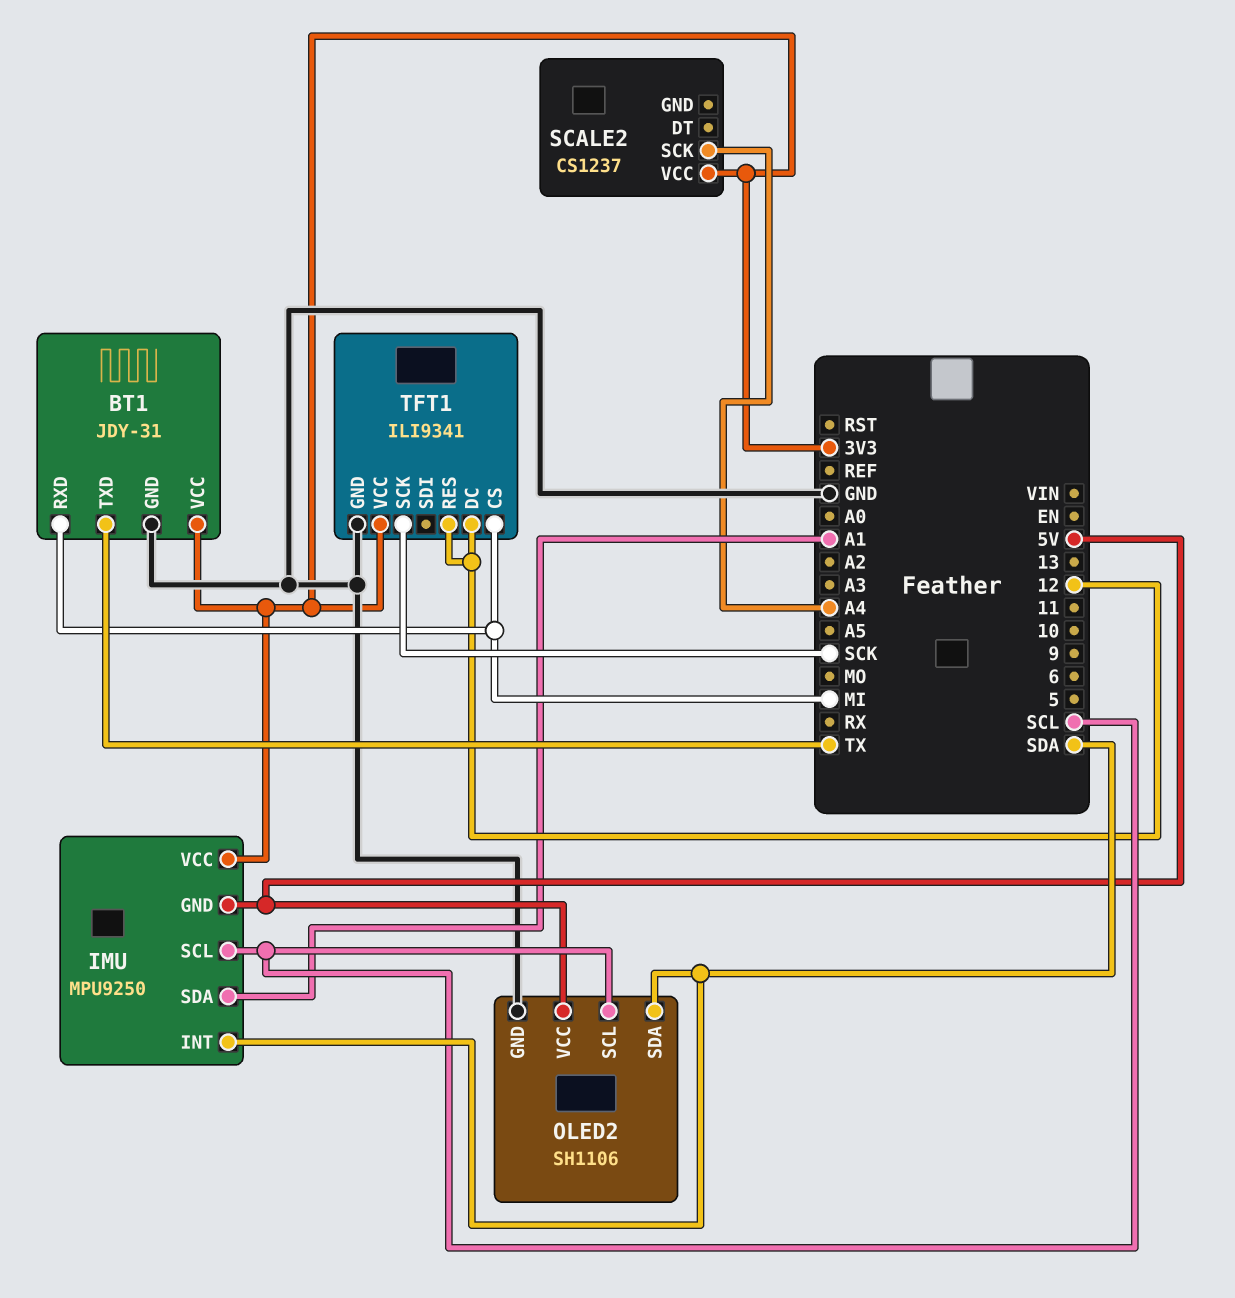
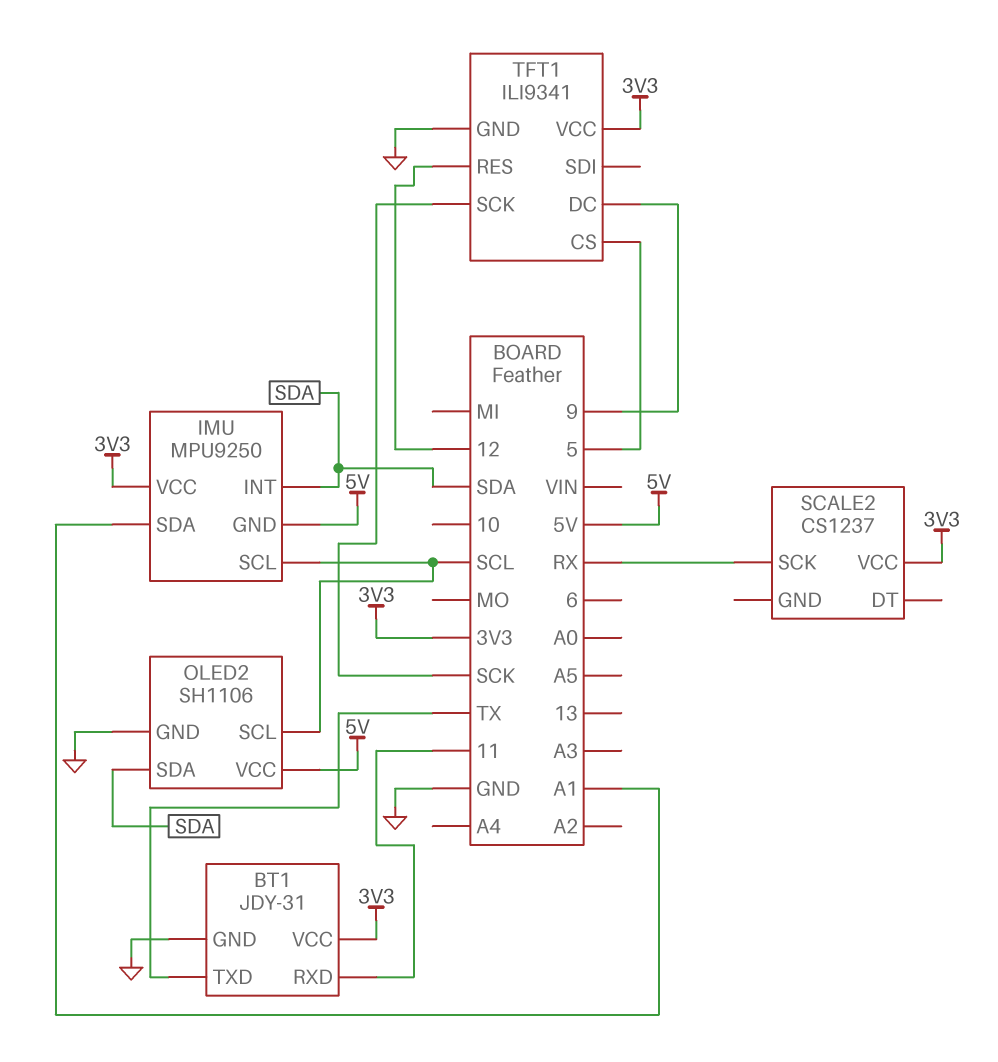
BT1 pin RXD: MI -> 11
SCALE2 pin SCK: A4 -> RX
TFT1 pin CS: MI -> 5
TFT1 pin DC: 12 -> 9

